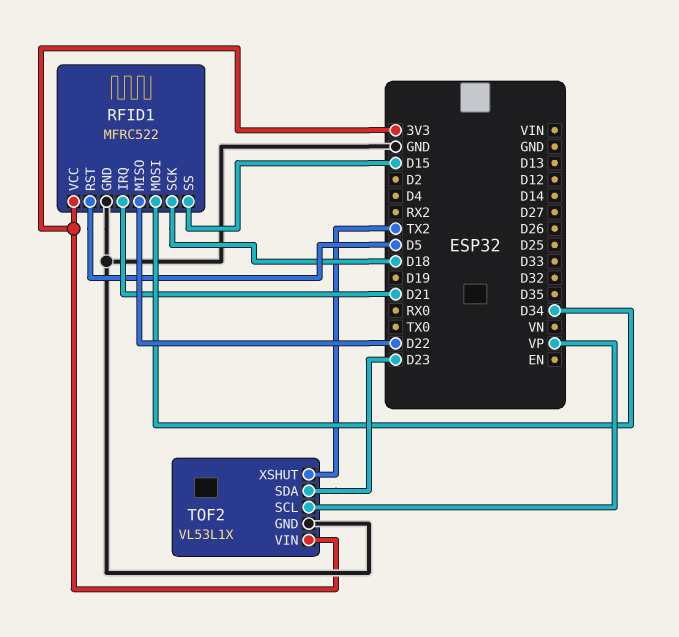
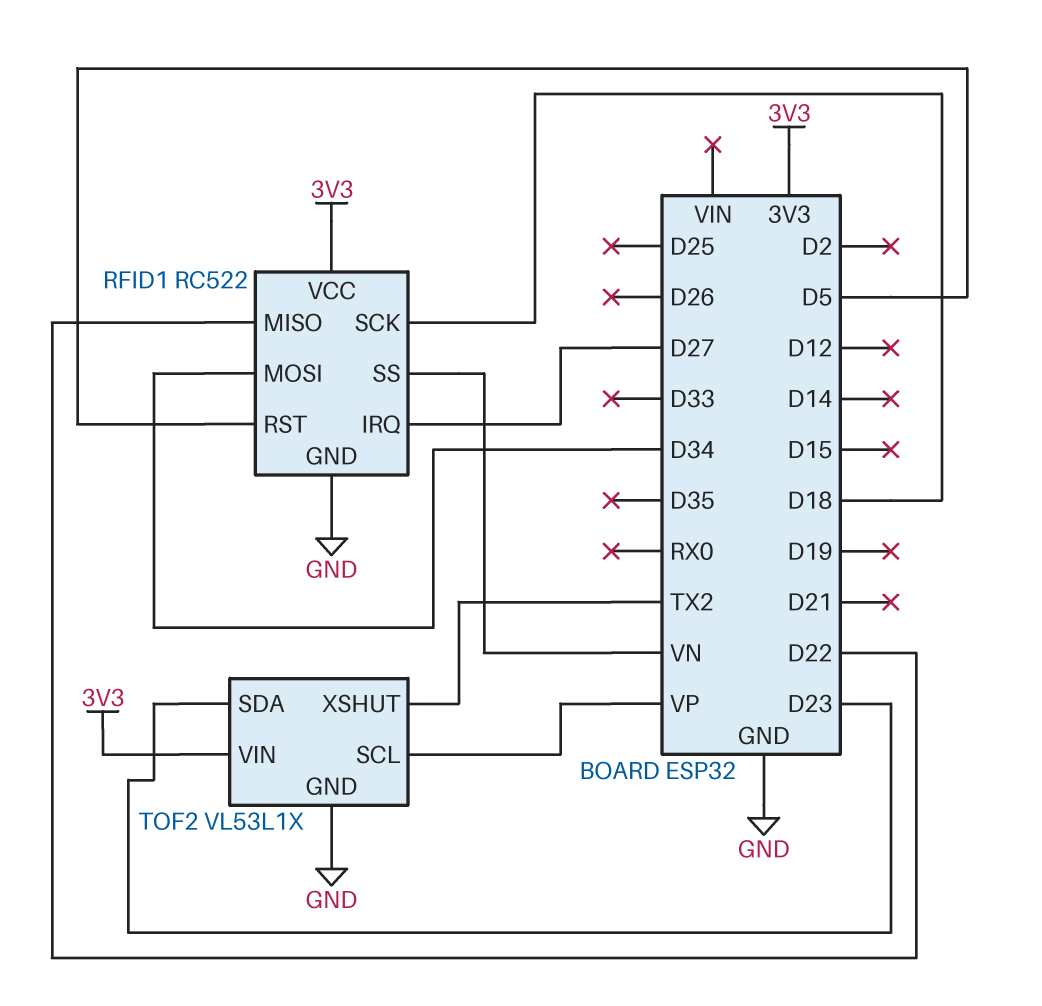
RFID1: MFRC522 -> RC522
RFID1 pin IRQ: D21 -> D27
RFID1 pin SS: D15 -> VN

